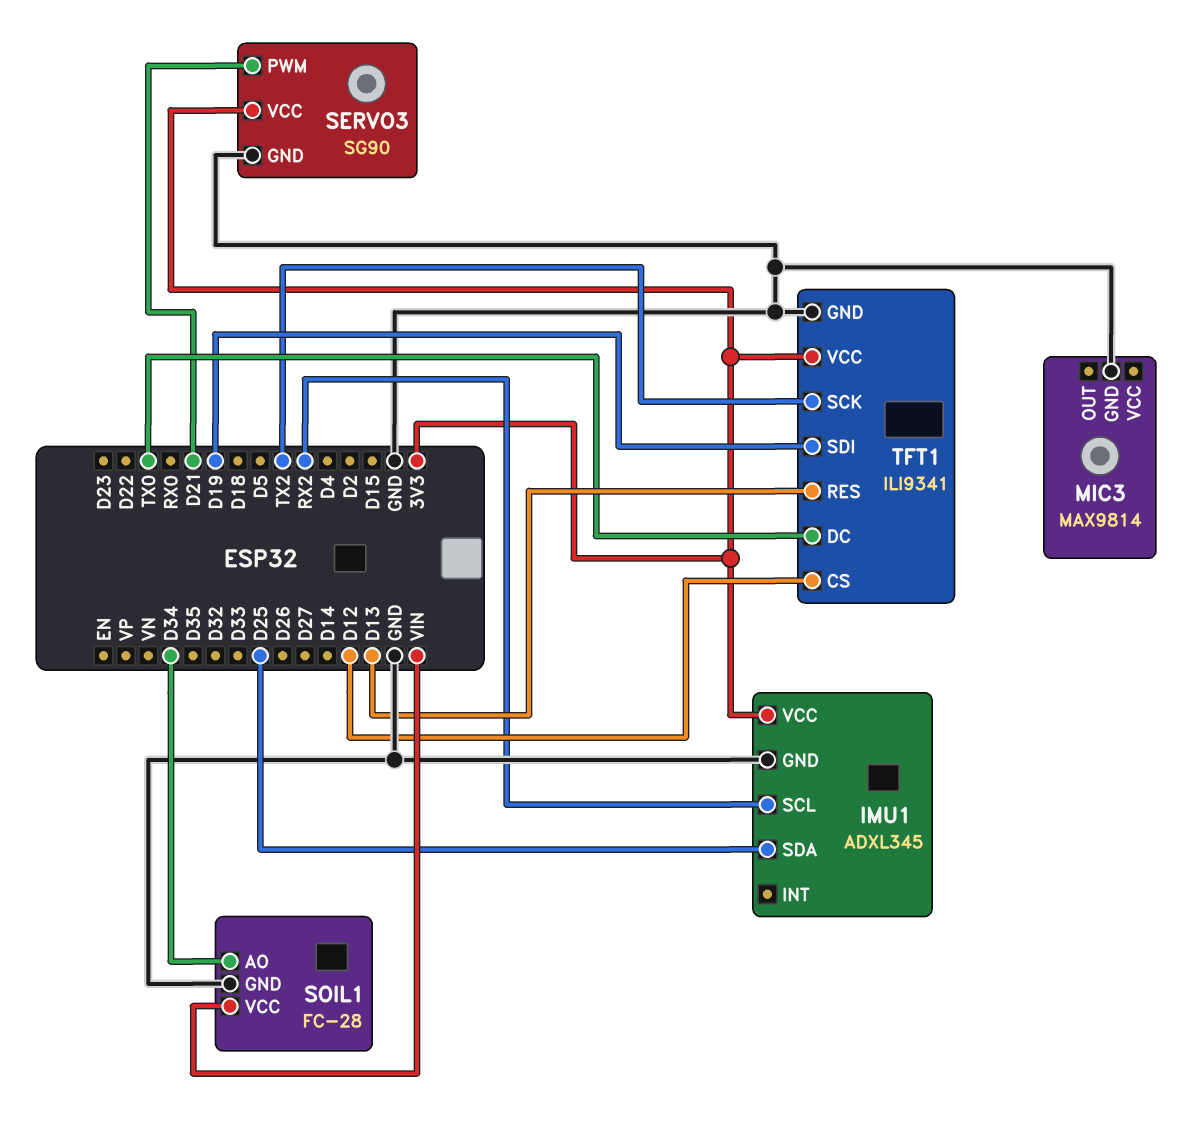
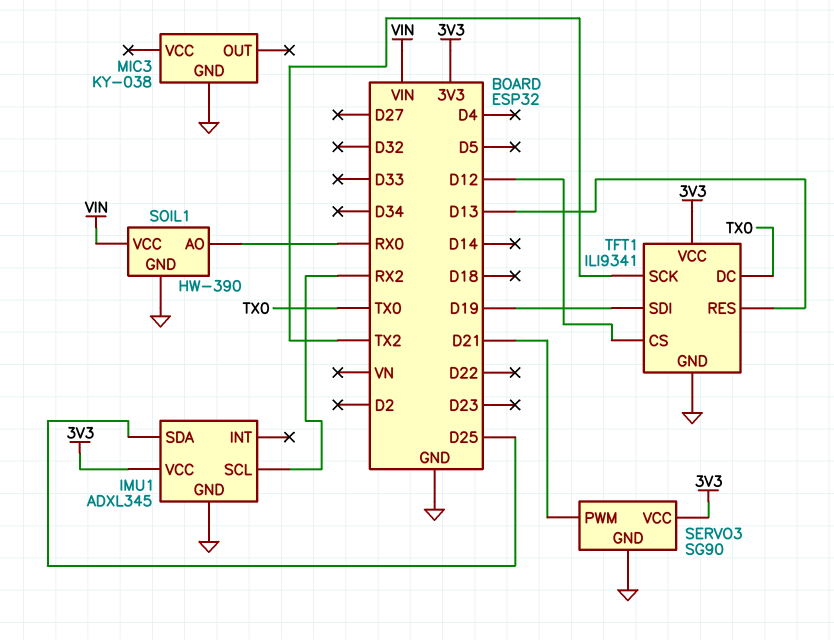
MIC3: MAX9814 -> KY-038
SOIL1: FC-28 -> HW-390
SOIL1 pin AO: D34 -> RX0

